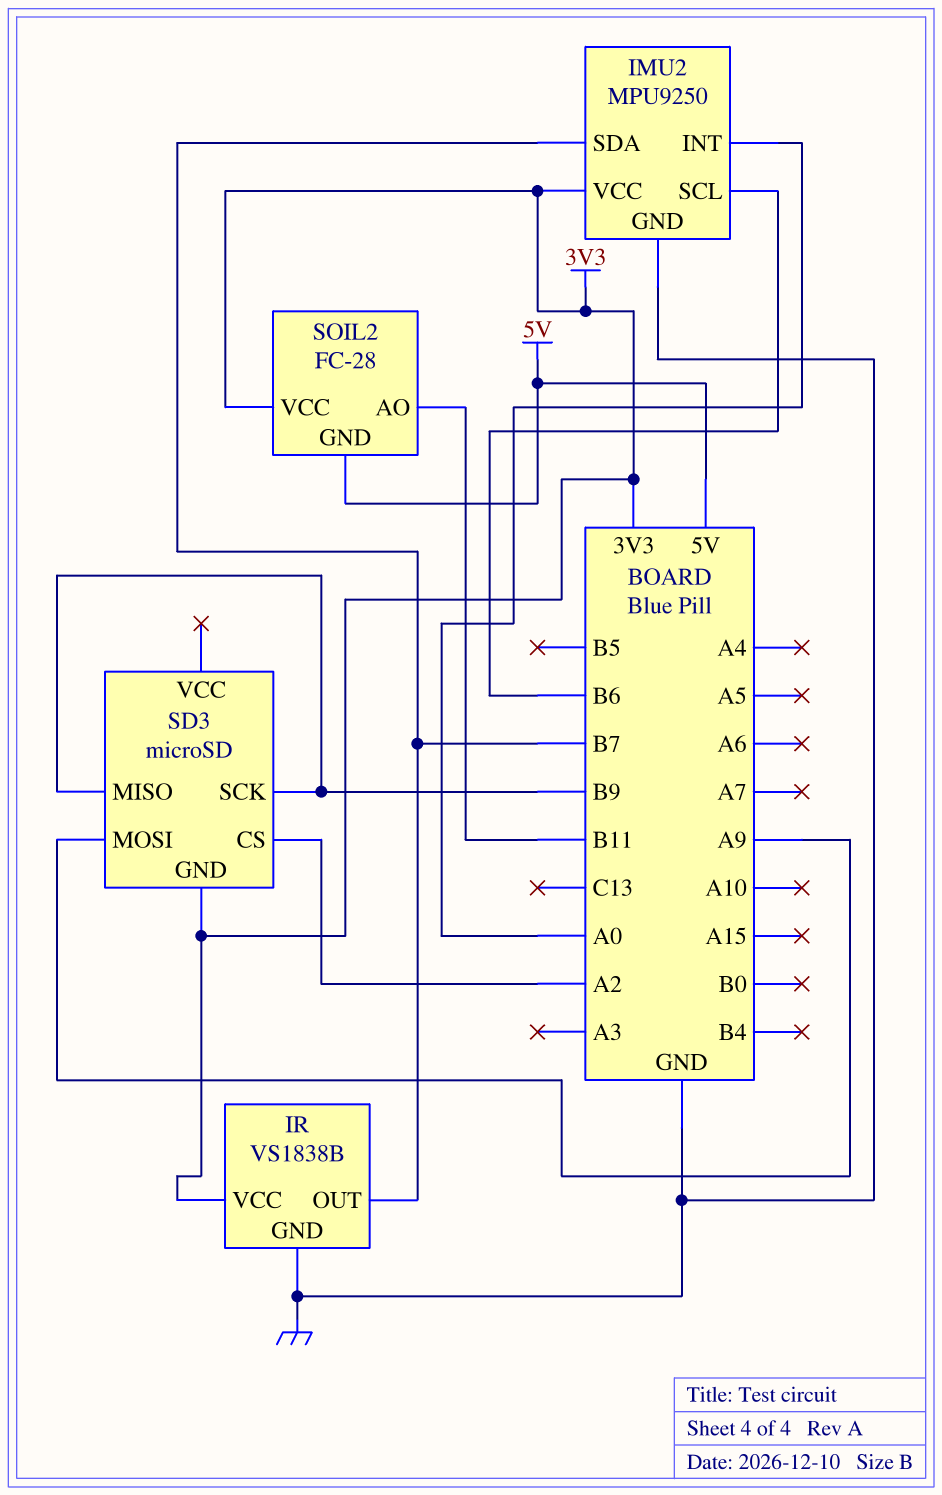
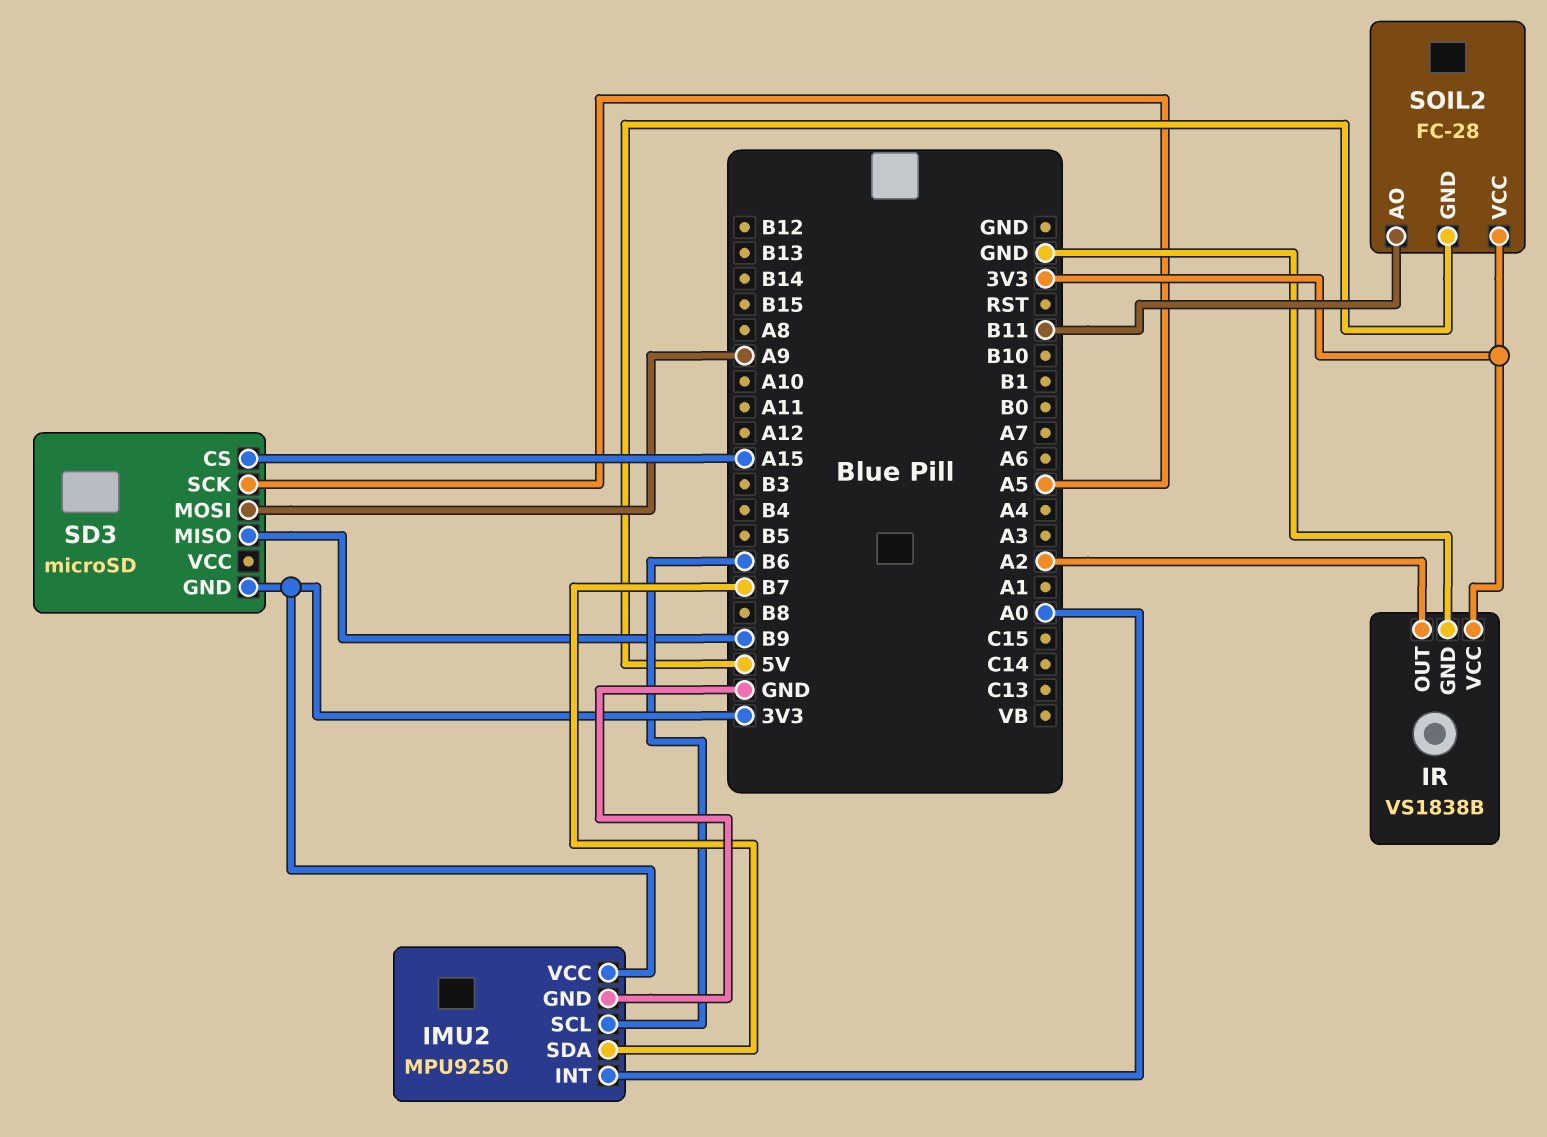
IR pin OUT: B7 -> A2
SD3 pin CS: A2 -> A15
SD3 pin SCK: B9 -> A5

